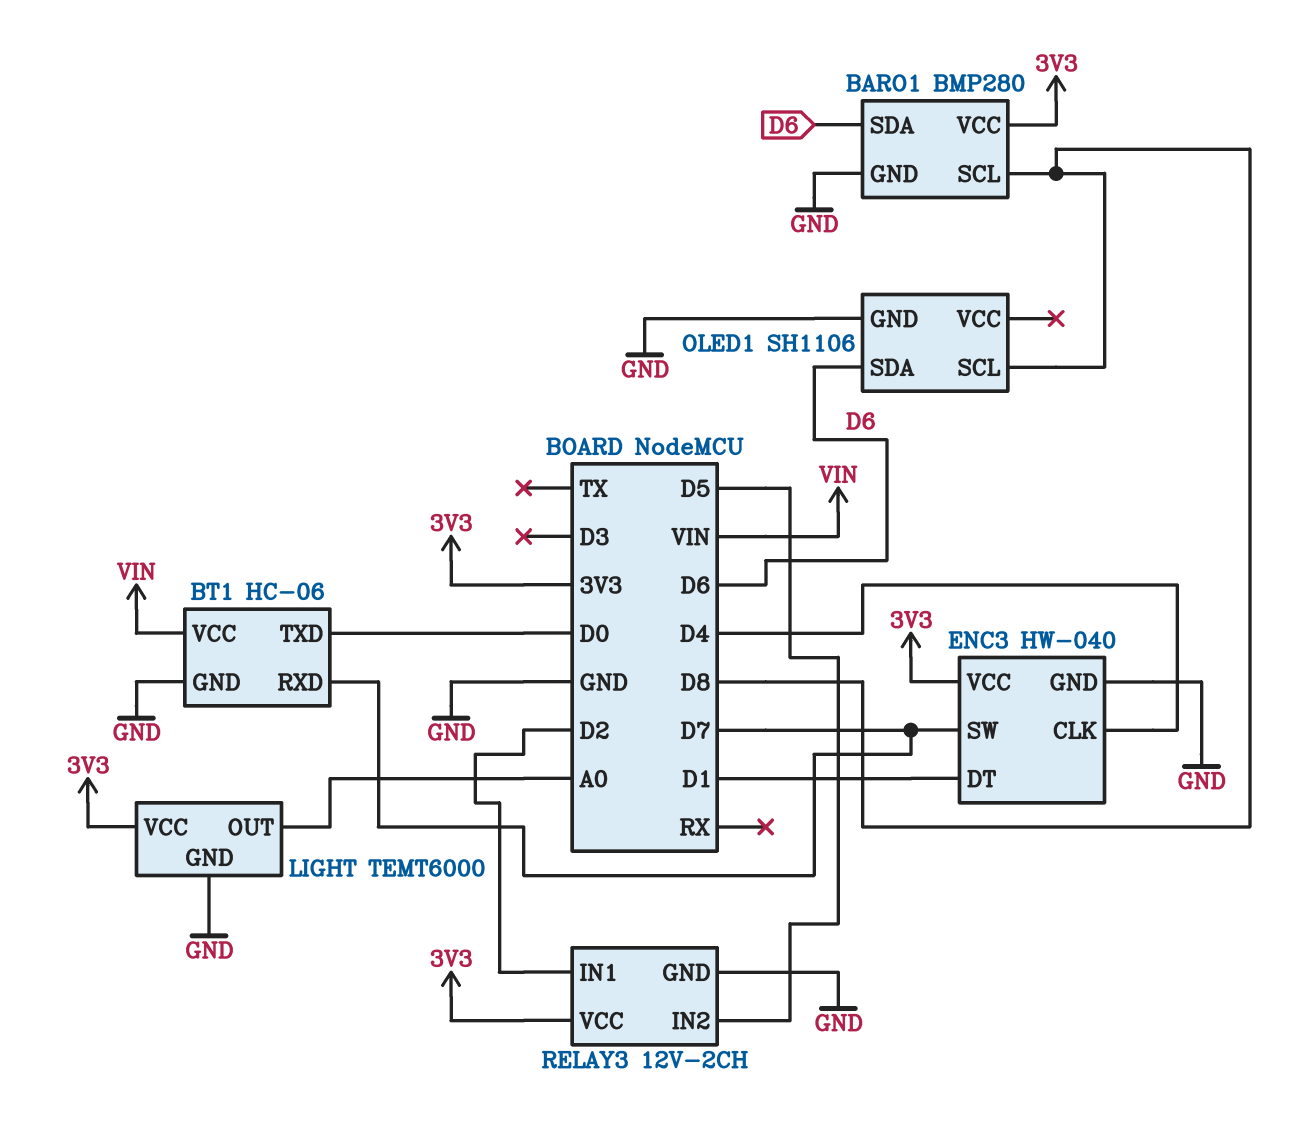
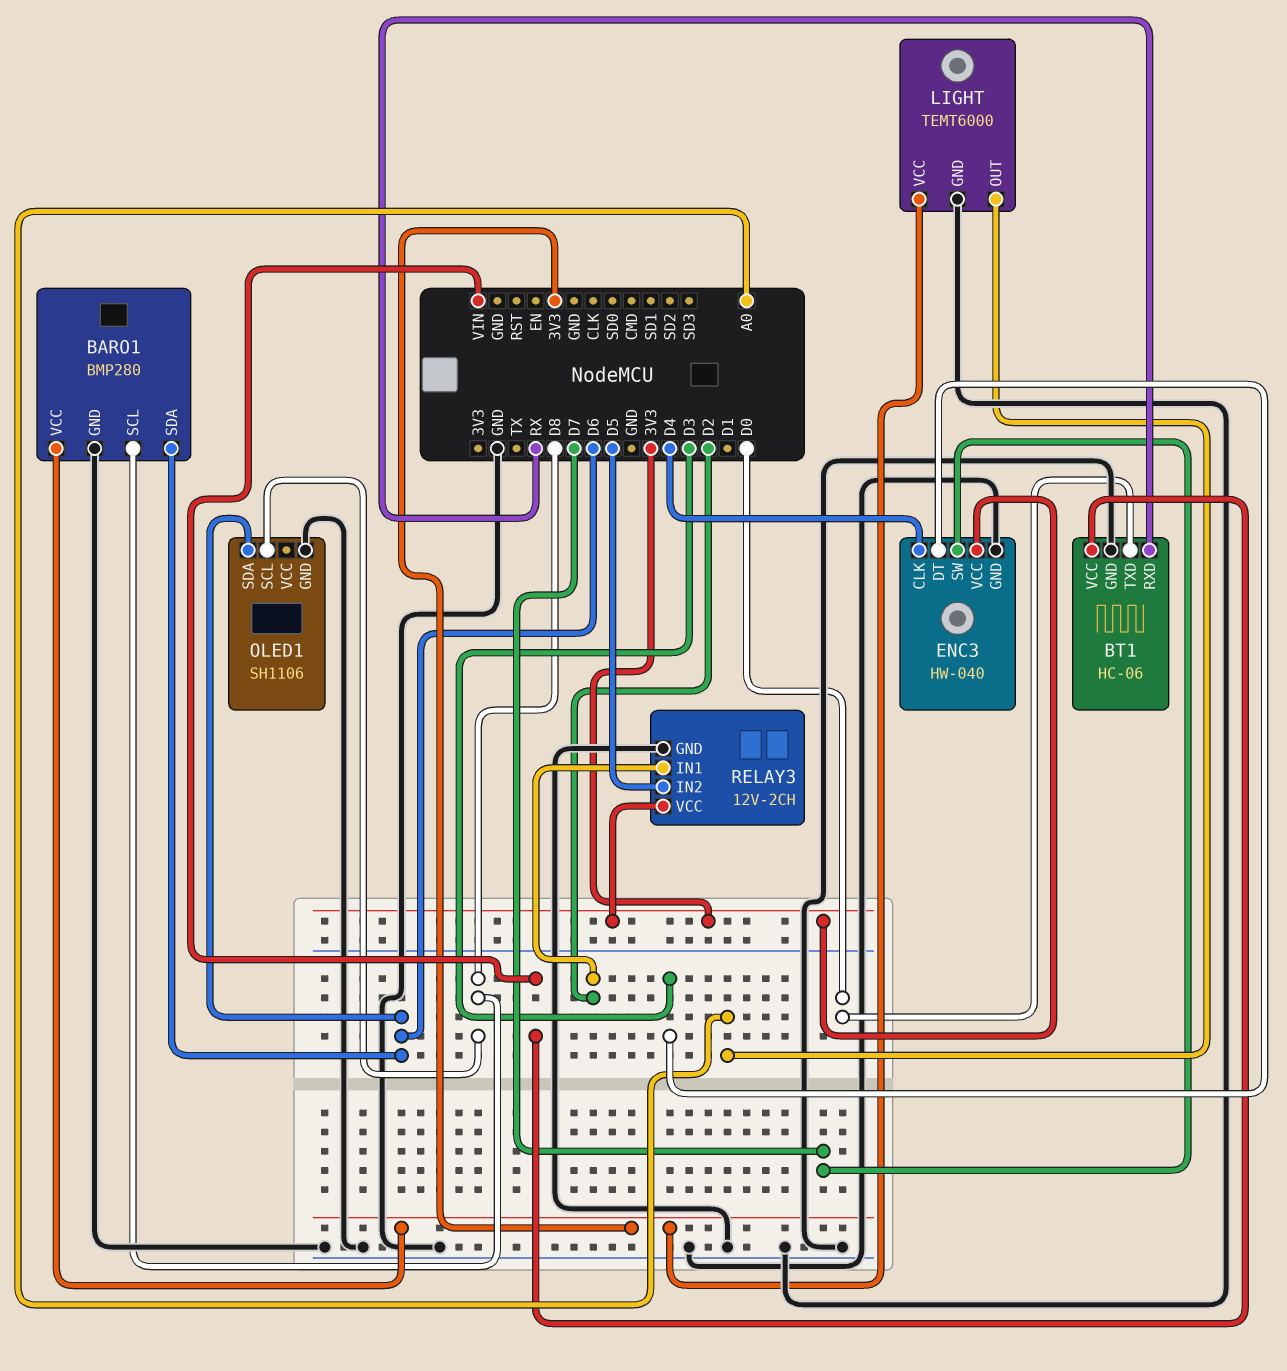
BT1 pin RXD: D7 -> RX
ENC3 pin DT: D1 -> D3

